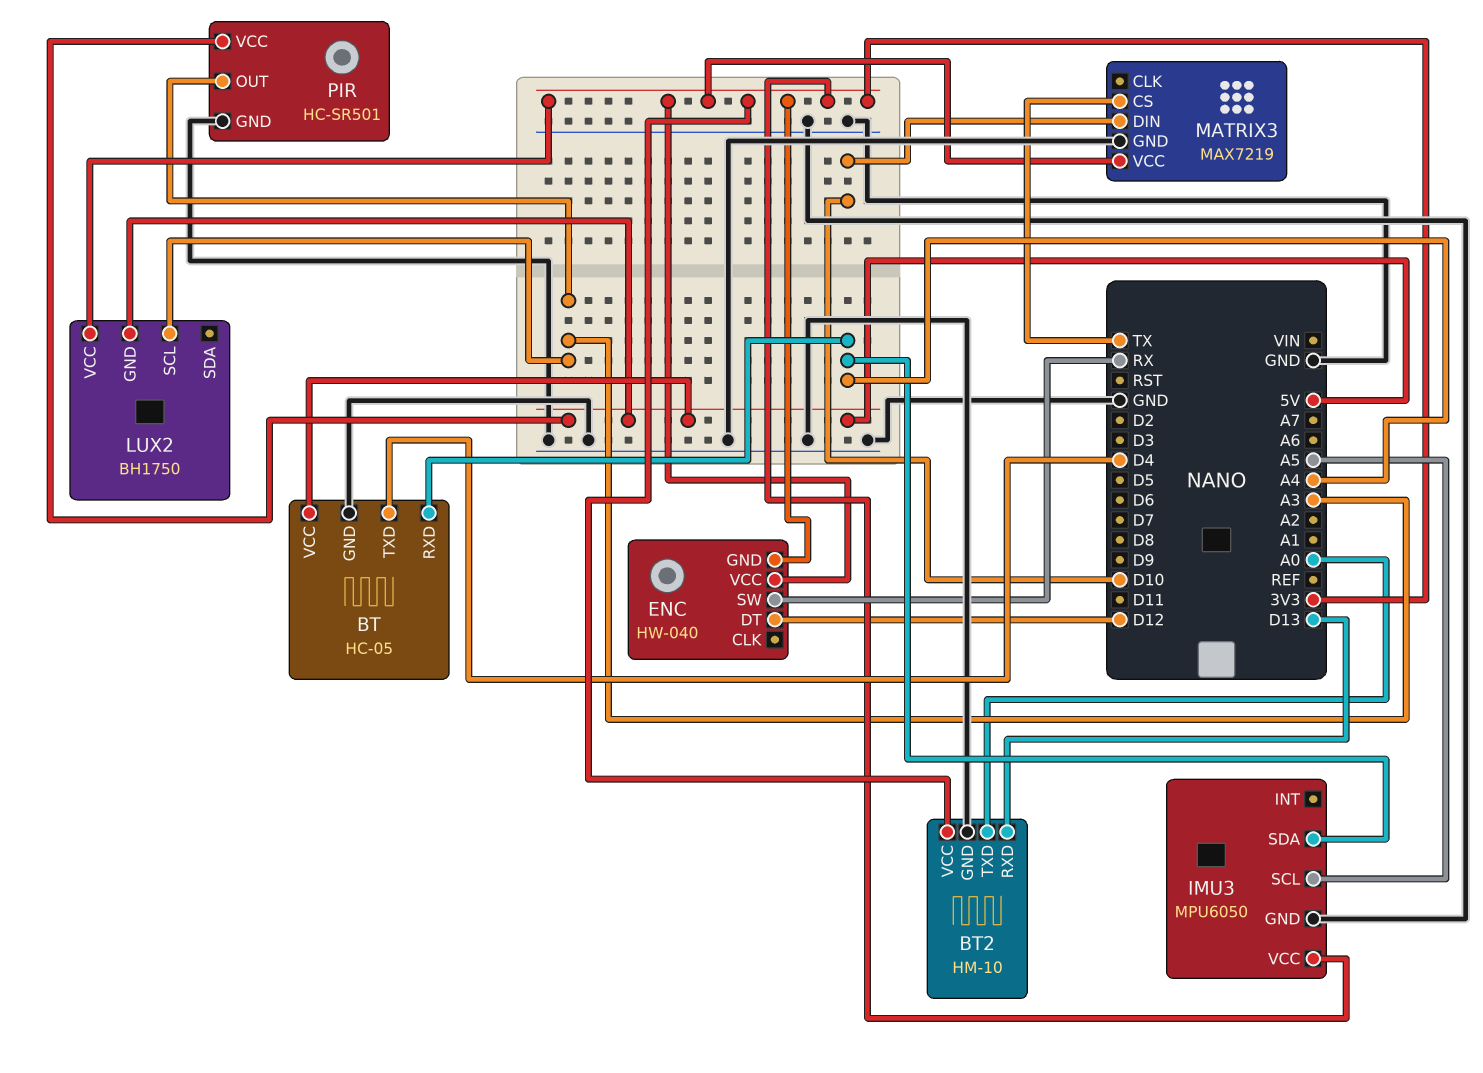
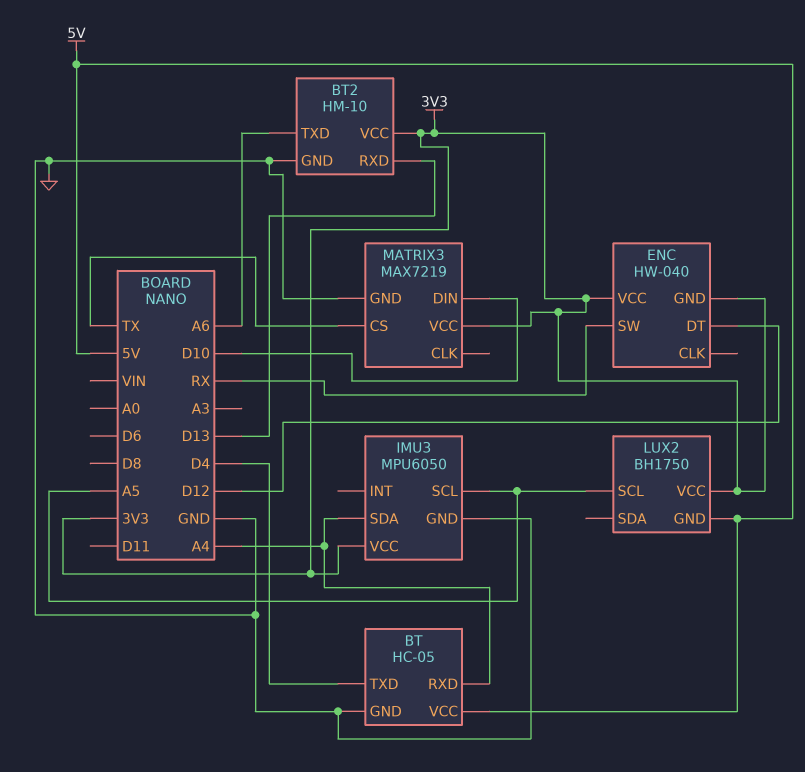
BT2 pin TXD: A0 -> A6
LUX2 pin SCL: A3 -> A5
PIR: HC-SR501 -> none
PIR pin GND: GND -> none
PIR pin OUT: A3 -> none
PIR pin VCC: 5V -> none

